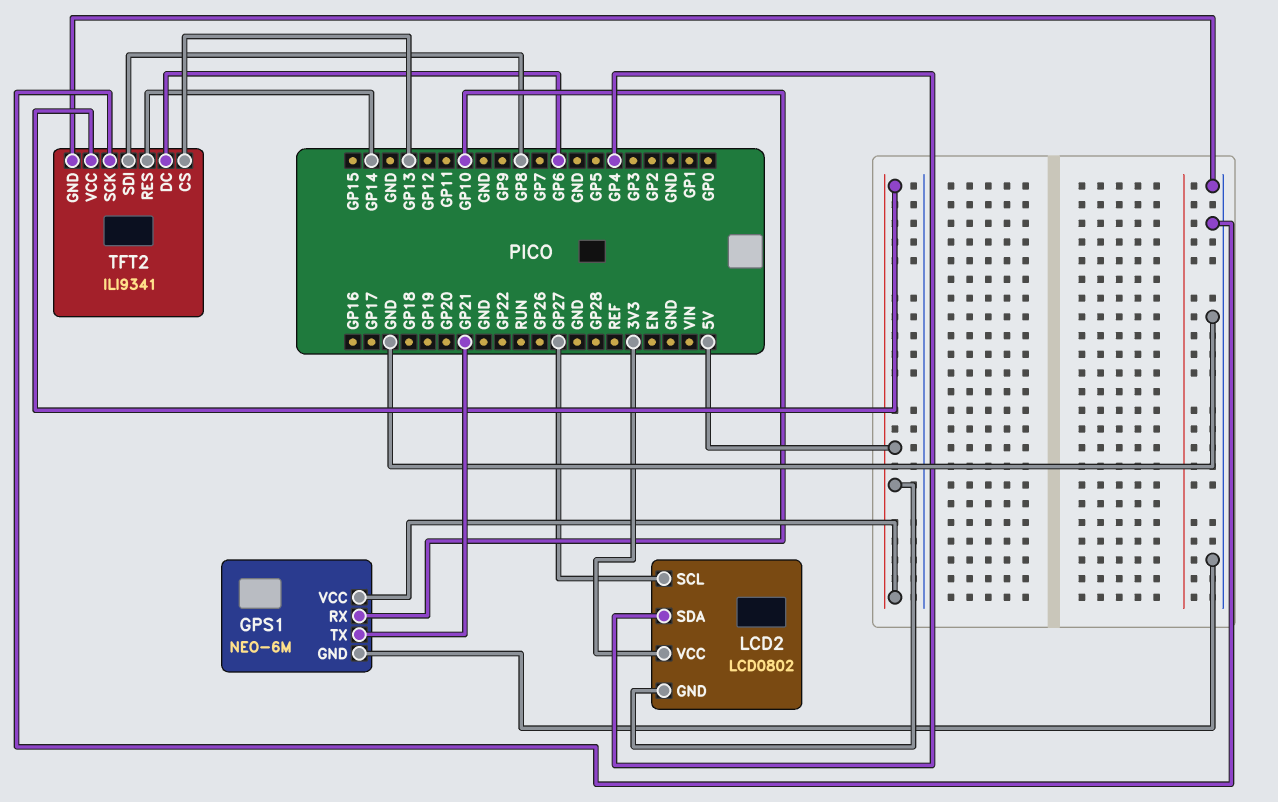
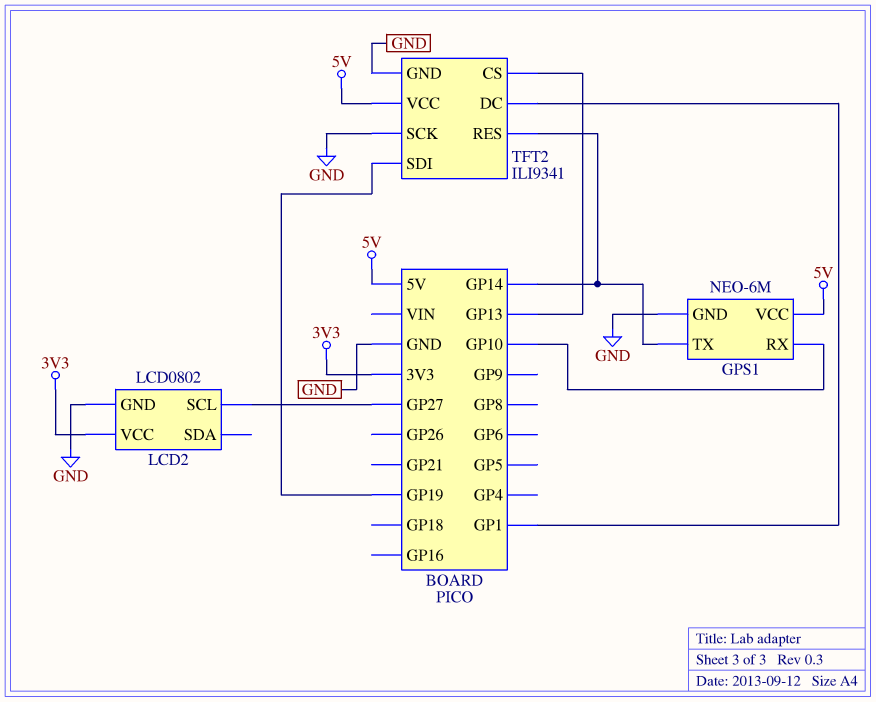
GPS1 pin TX: GP21 -> GP14
LCD2 pin GND: 5V -> GND
LCD2 pin SDA: GP4 -> none
TFT2 pin DC: GP6 -> GP1
TFT2 pin SDI: GP8 -> GP19

